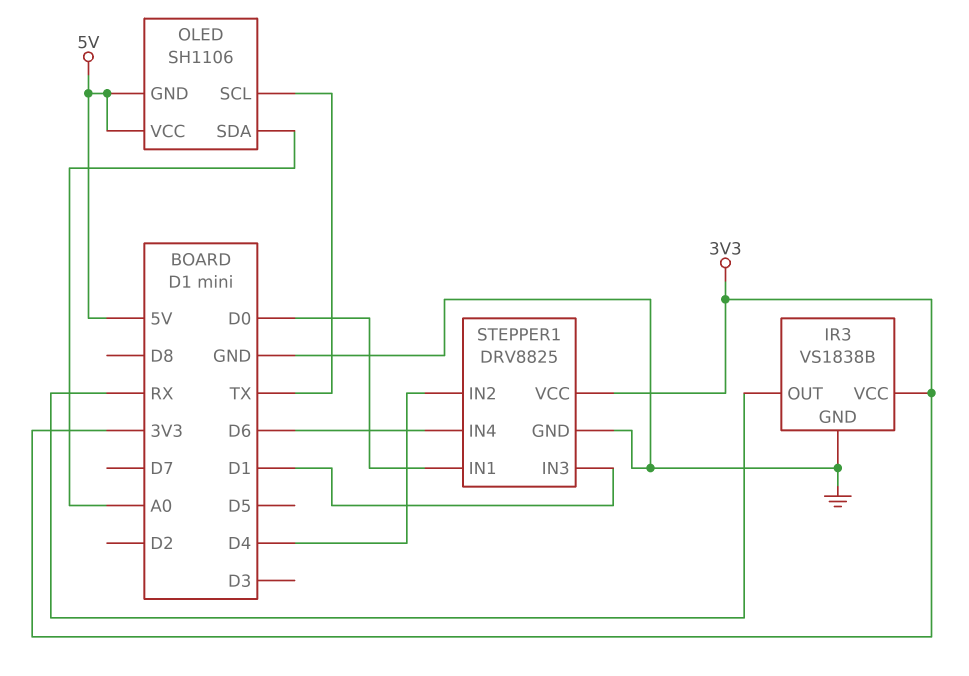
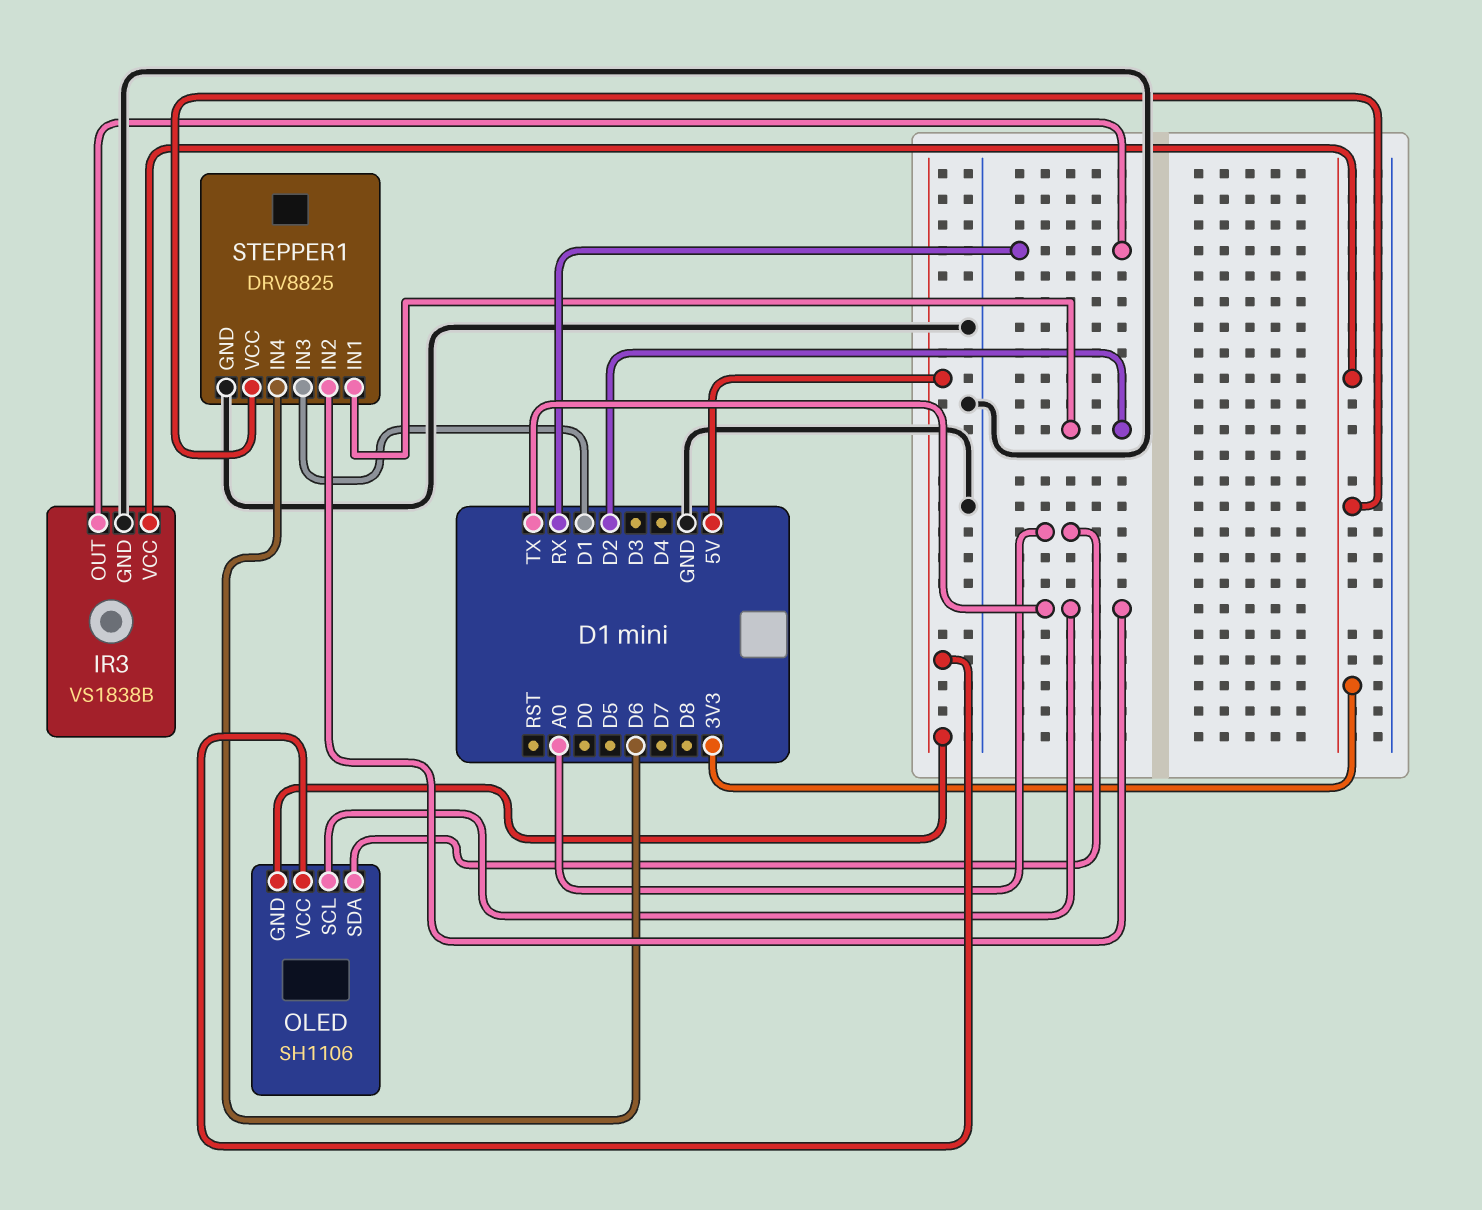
STEPPER1 pin IN1: D0 -> D2
STEPPER1 pin IN2: D4 -> TX

